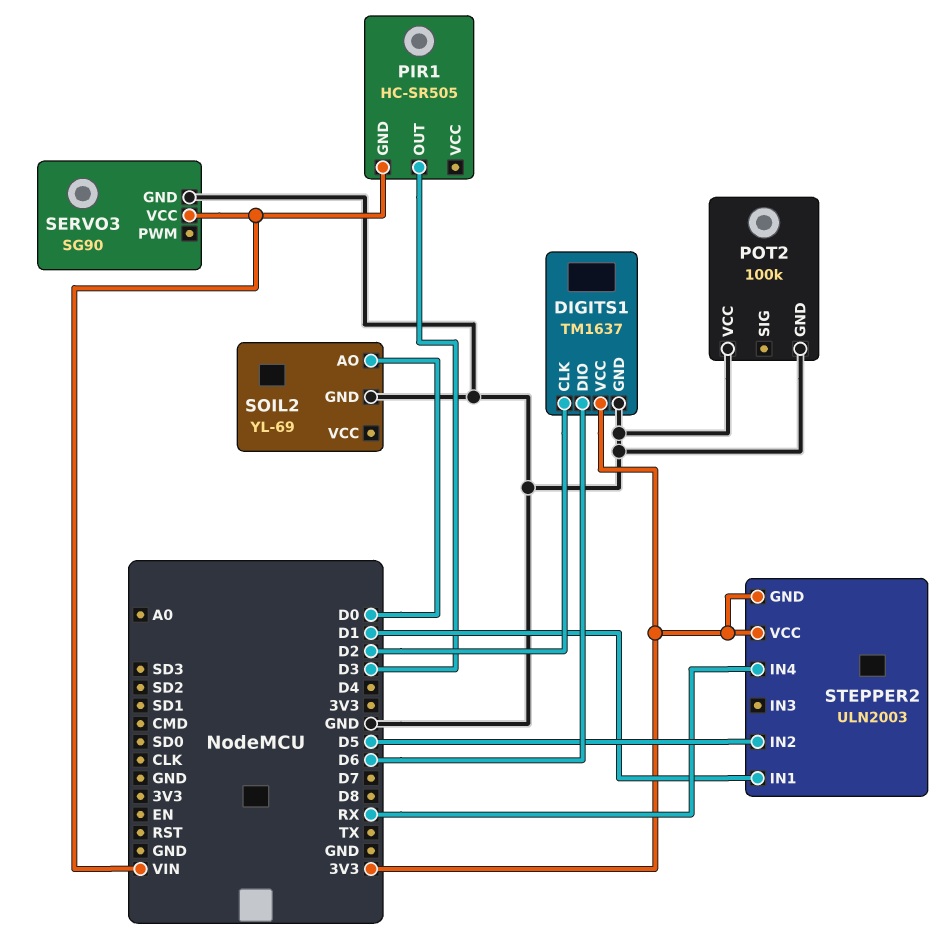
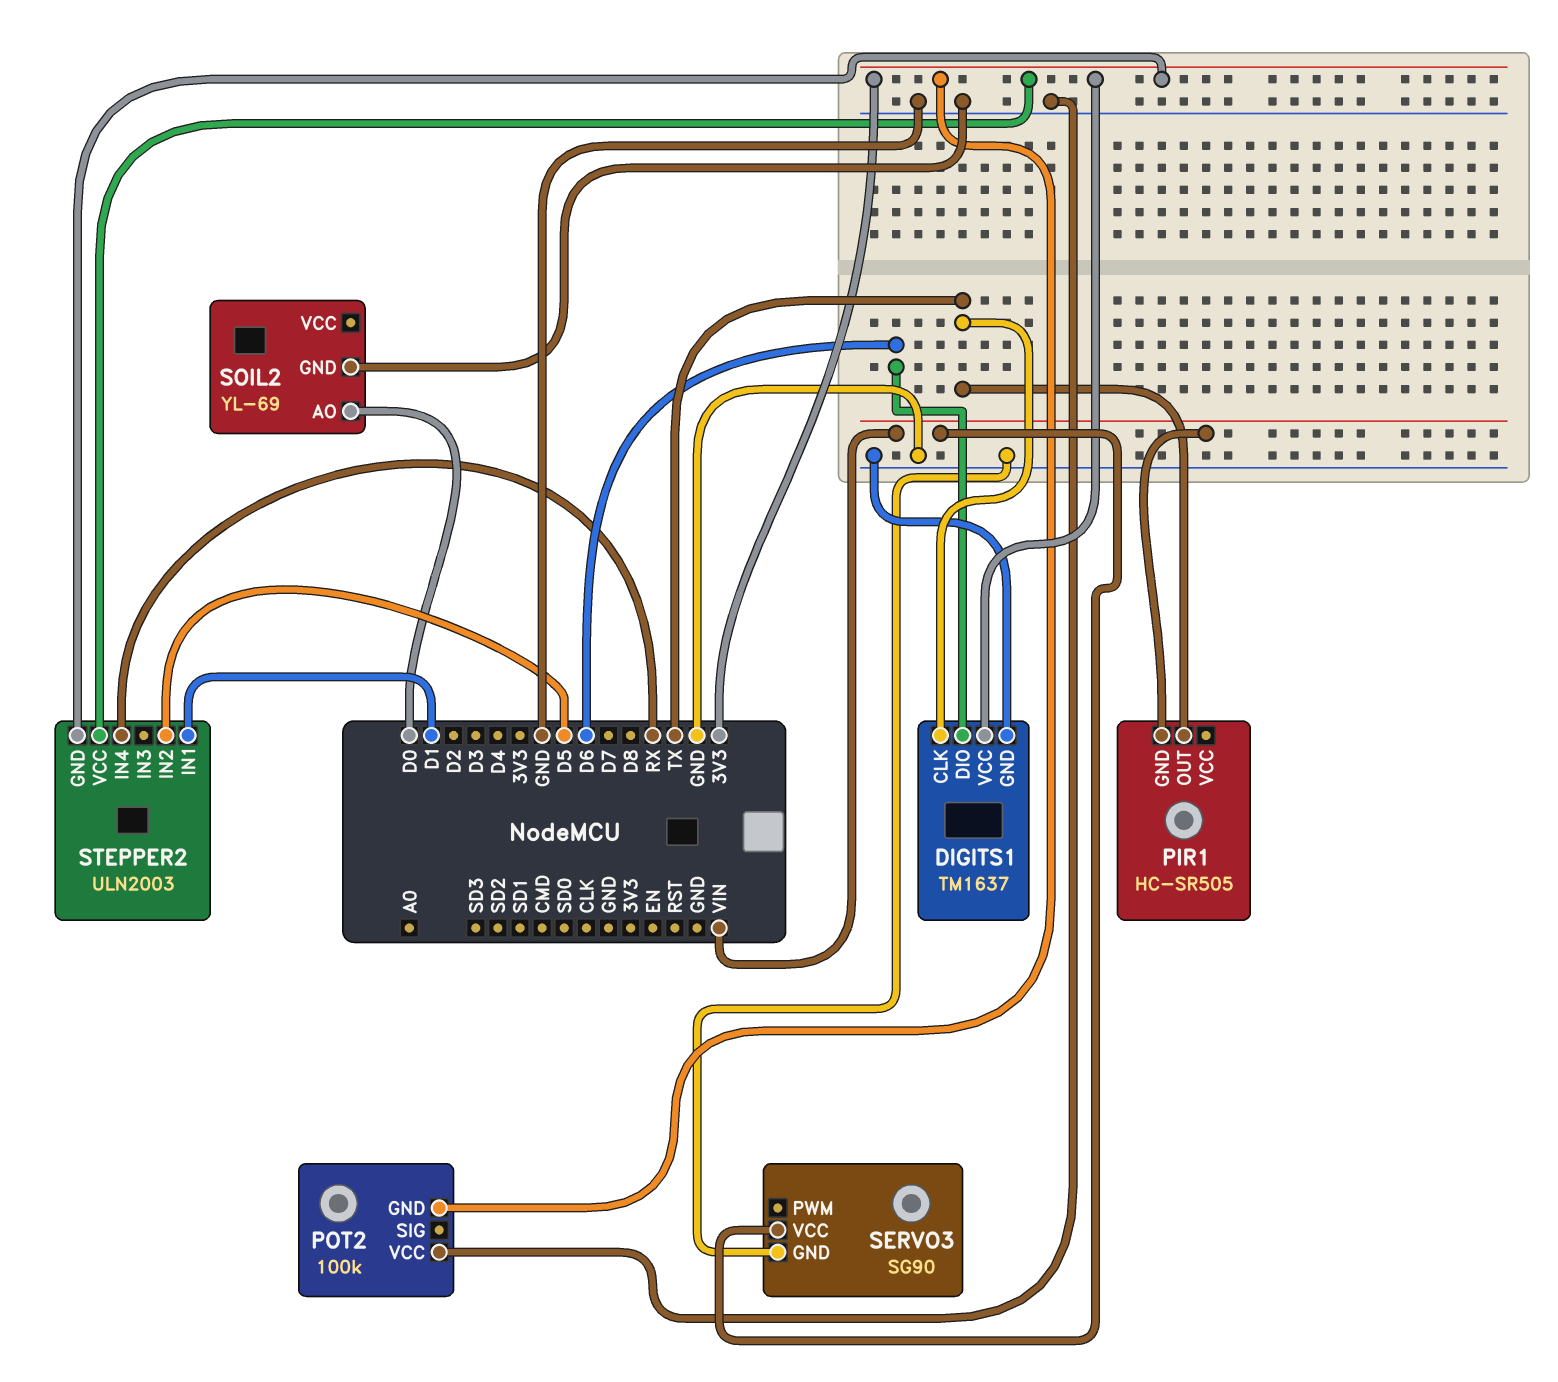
DIGITS1 pin CLK: D2 -> TX
PIR1 pin OUT: D3 -> TX
POT2 pin GND: GND -> 3V3

